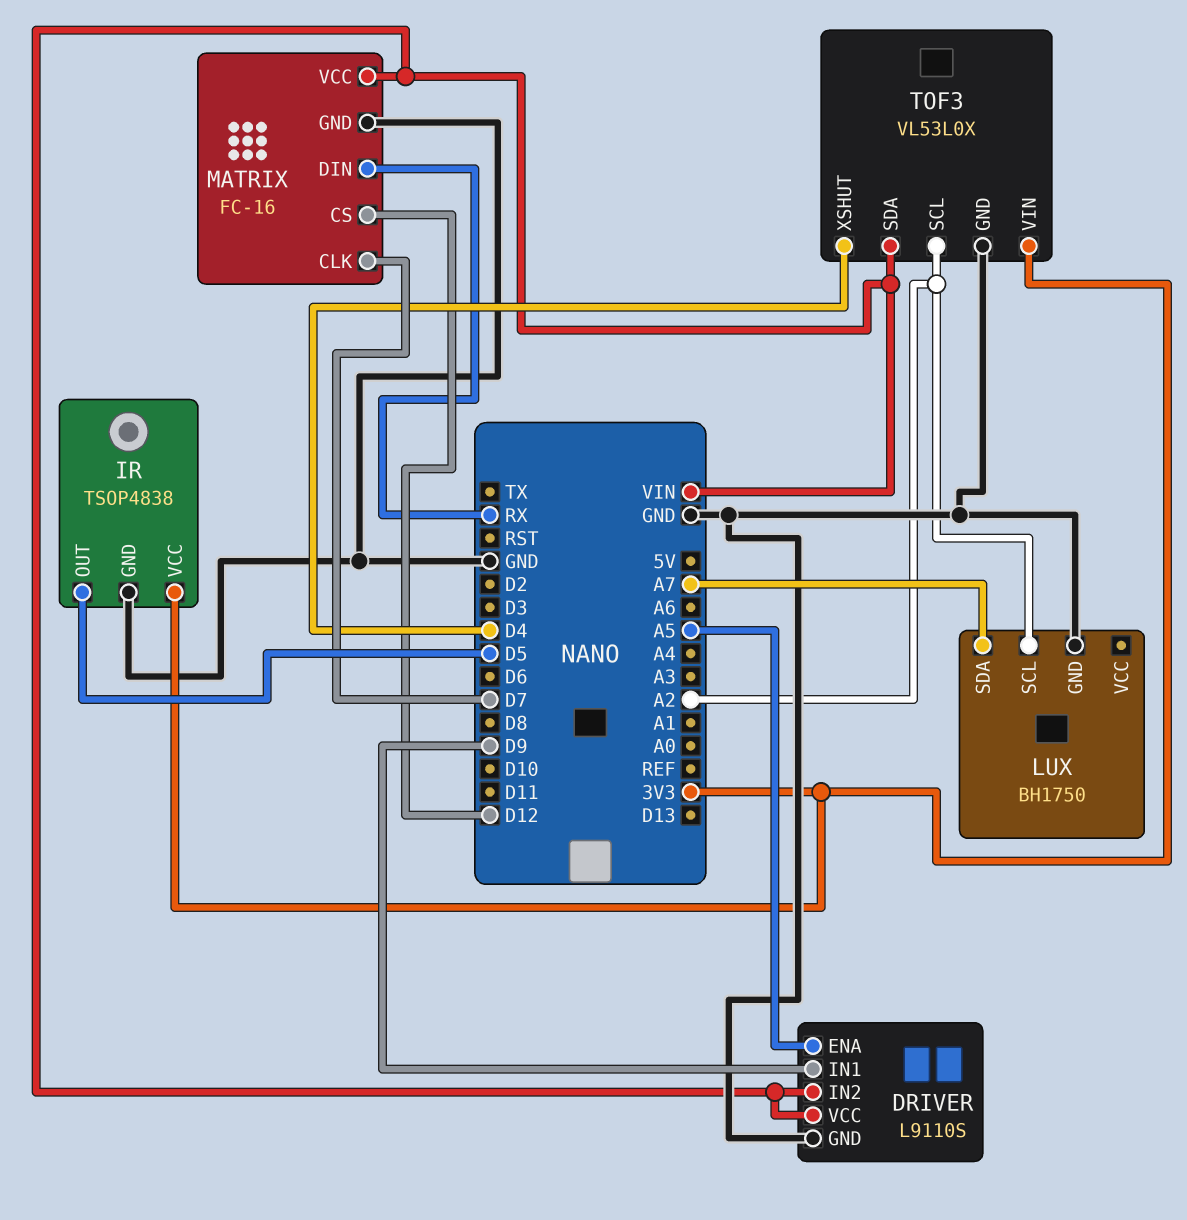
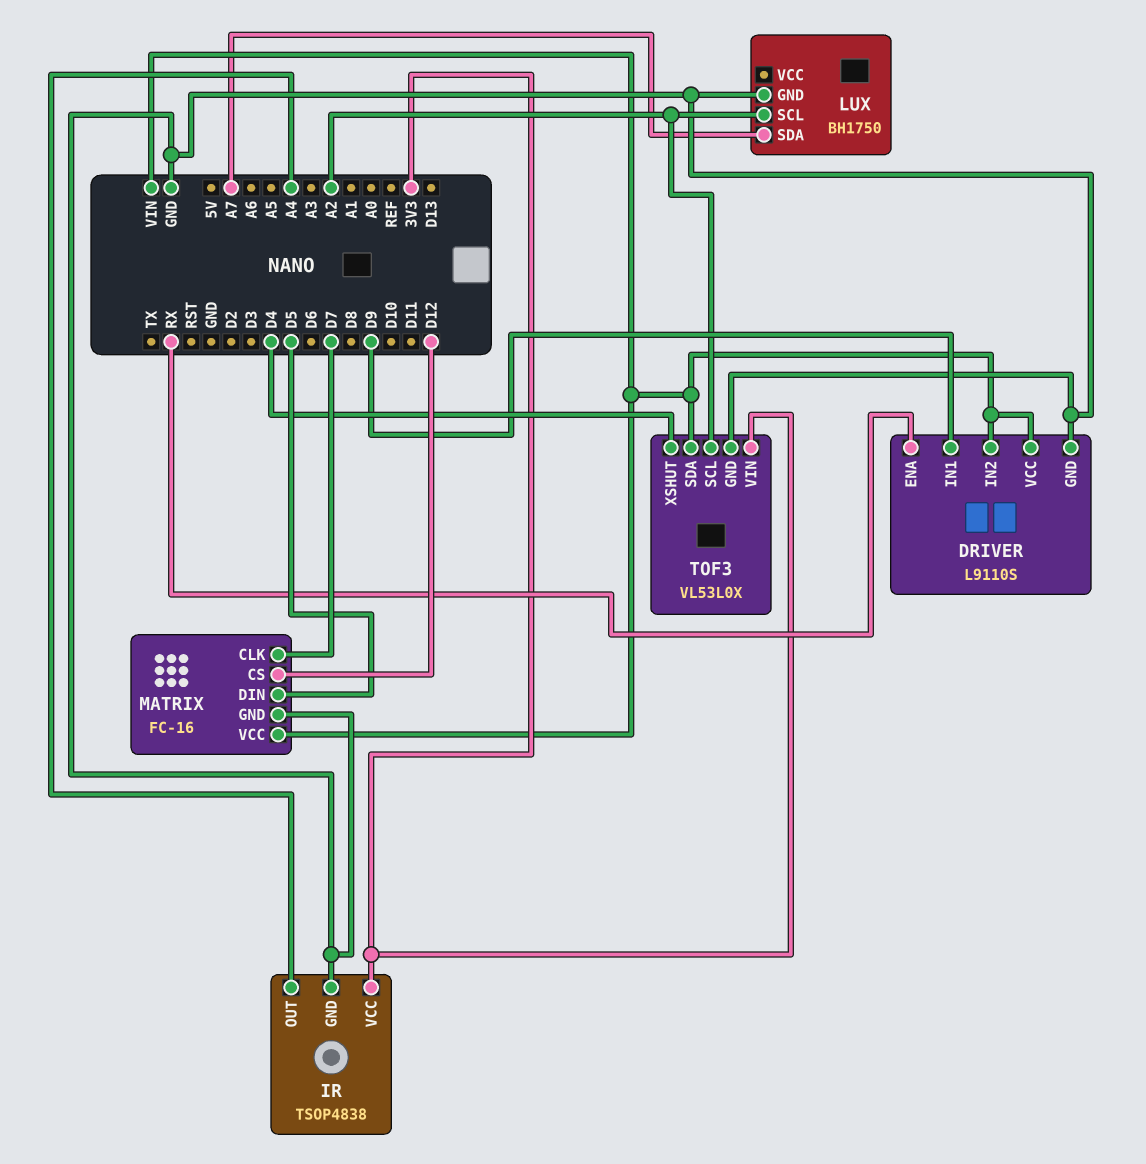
DRIVER pin ENA: A5 -> RX
IR pin OUT: D5 -> A4
MATRIX pin DIN: RX -> D5

